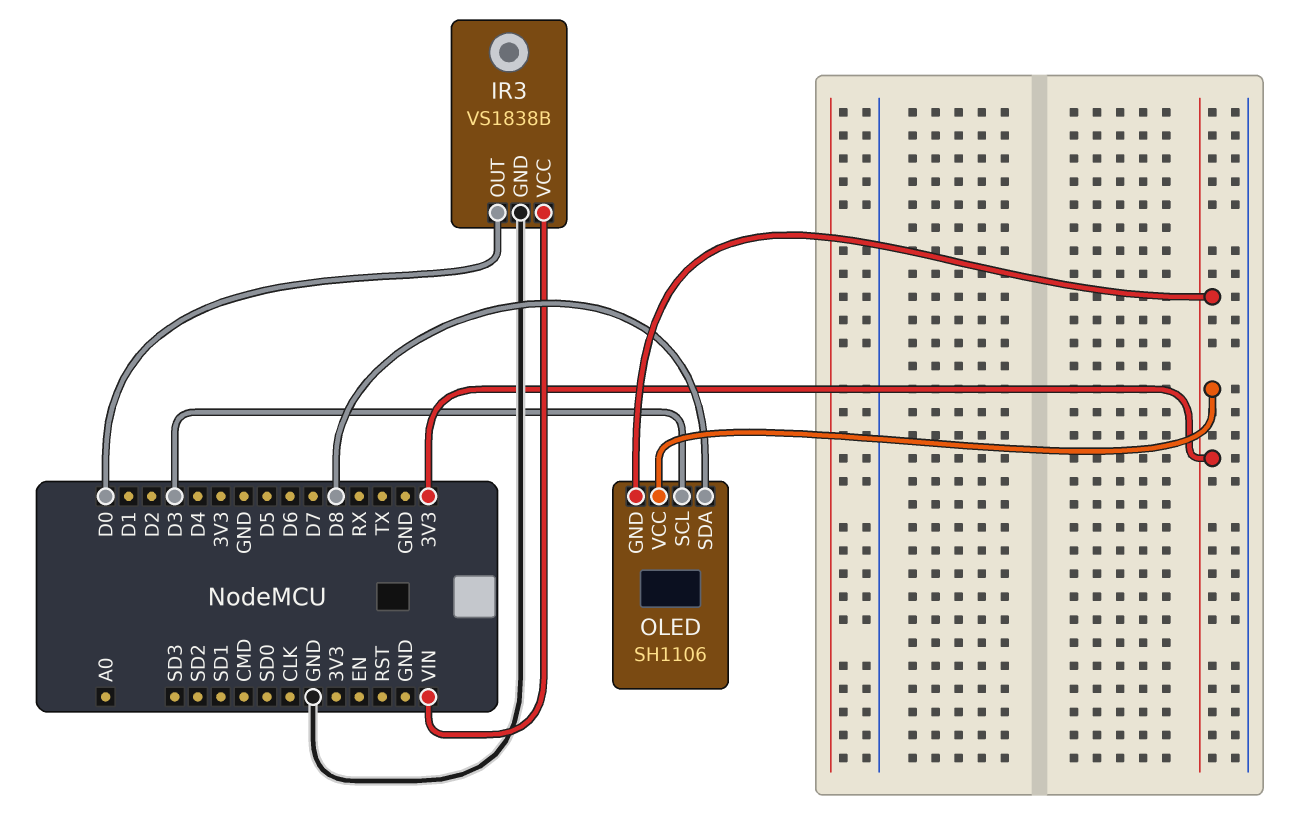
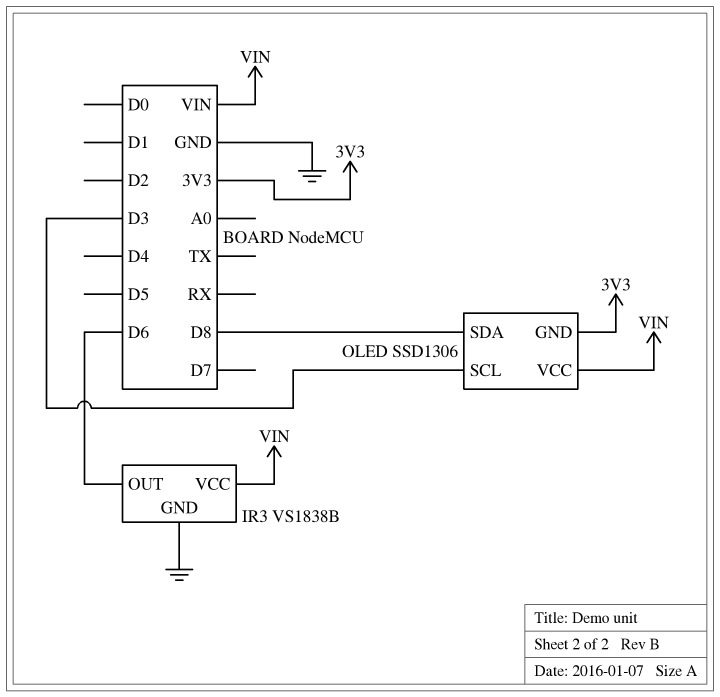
IR3 pin OUT: D0 -> D6
OLED: SH1106 -> SSD1306
OLED pin VCC: 3V3 -> VIN

